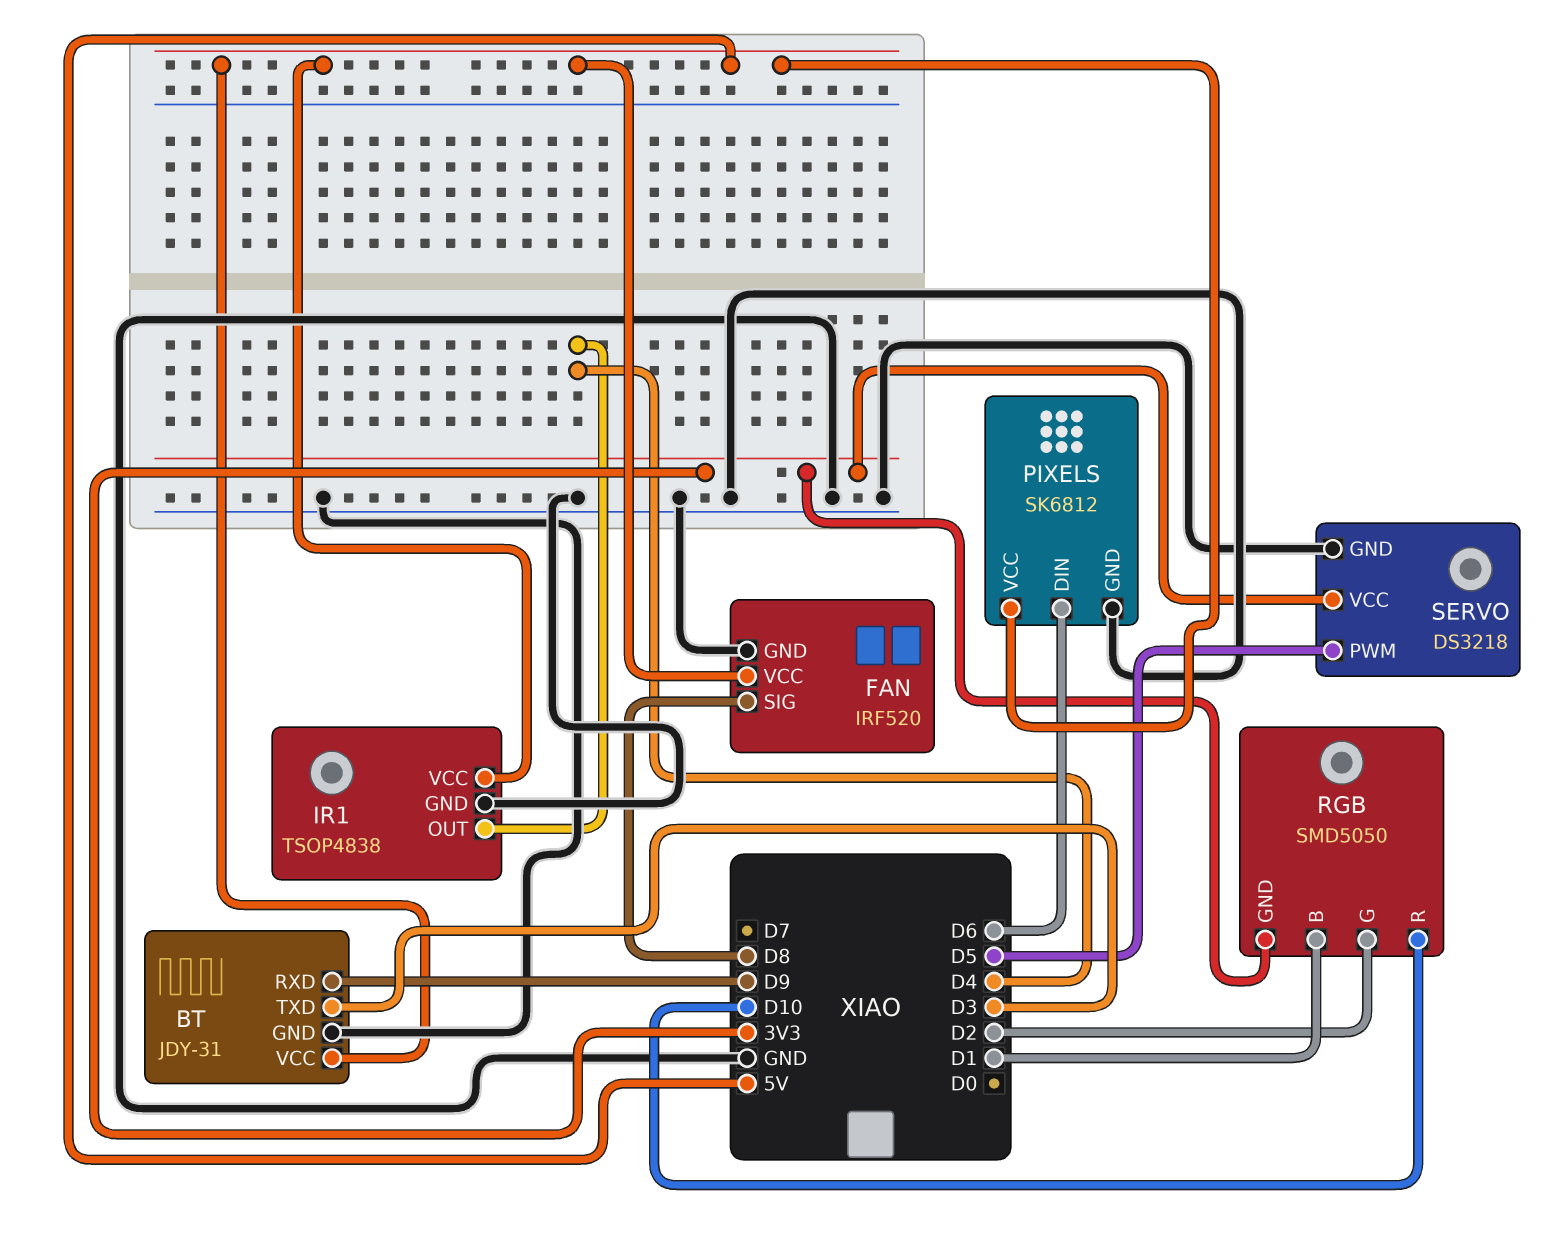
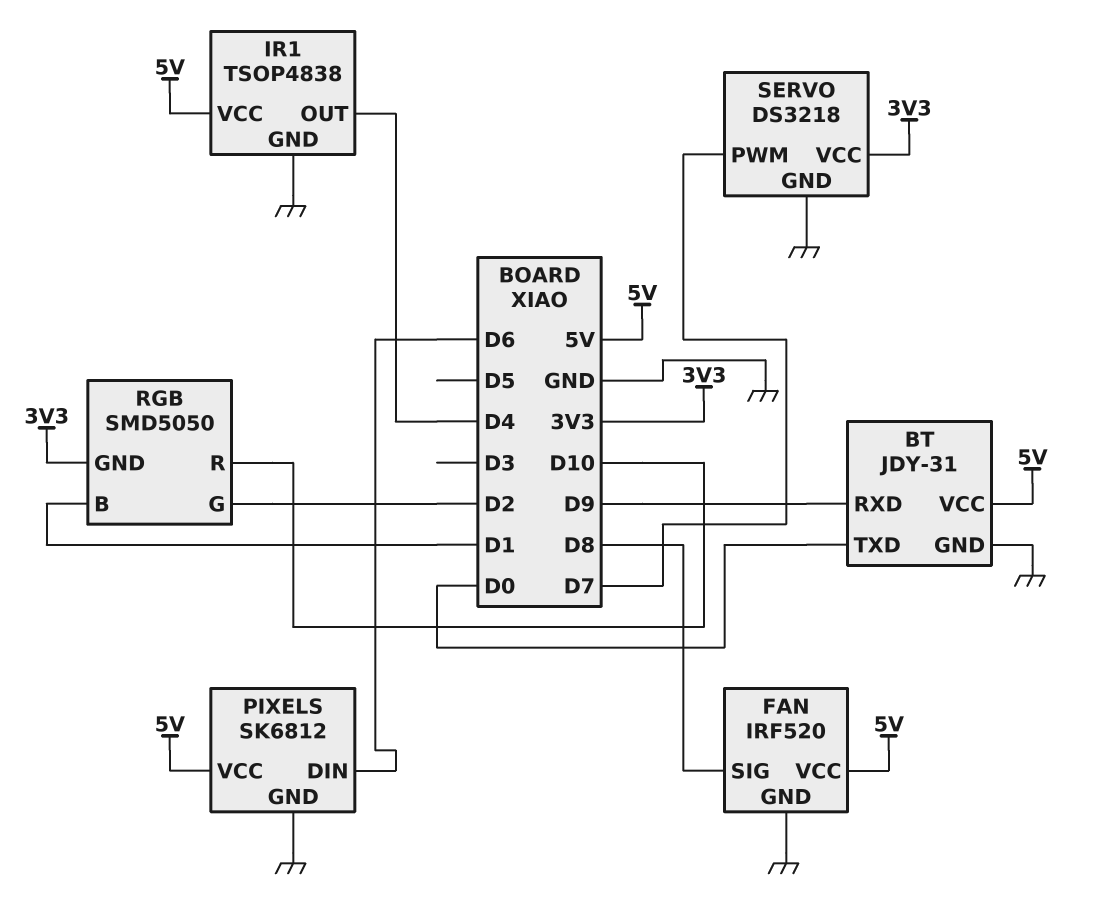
BT pin TXD: D3 -> D0
SERVO pin PWM: D5 -> D7

